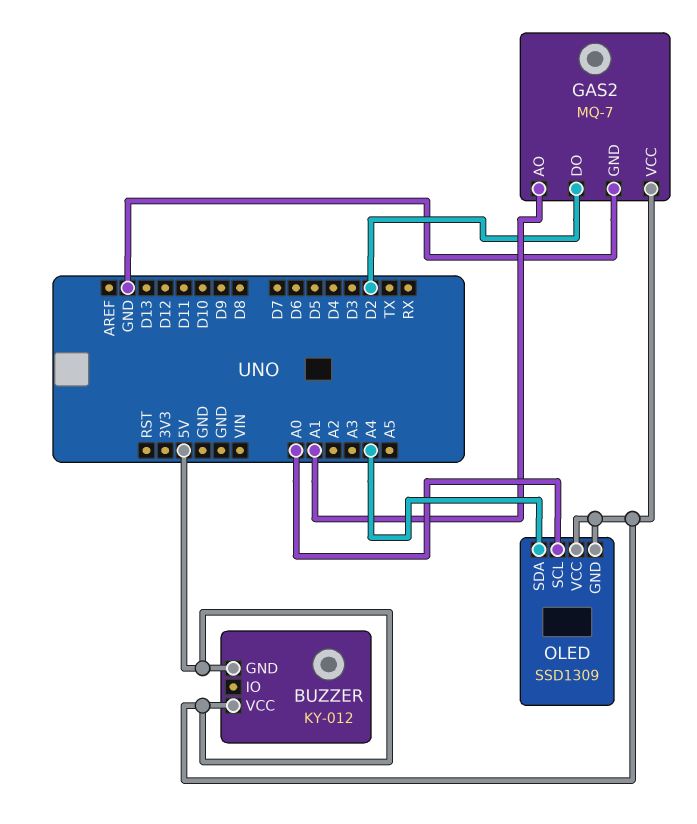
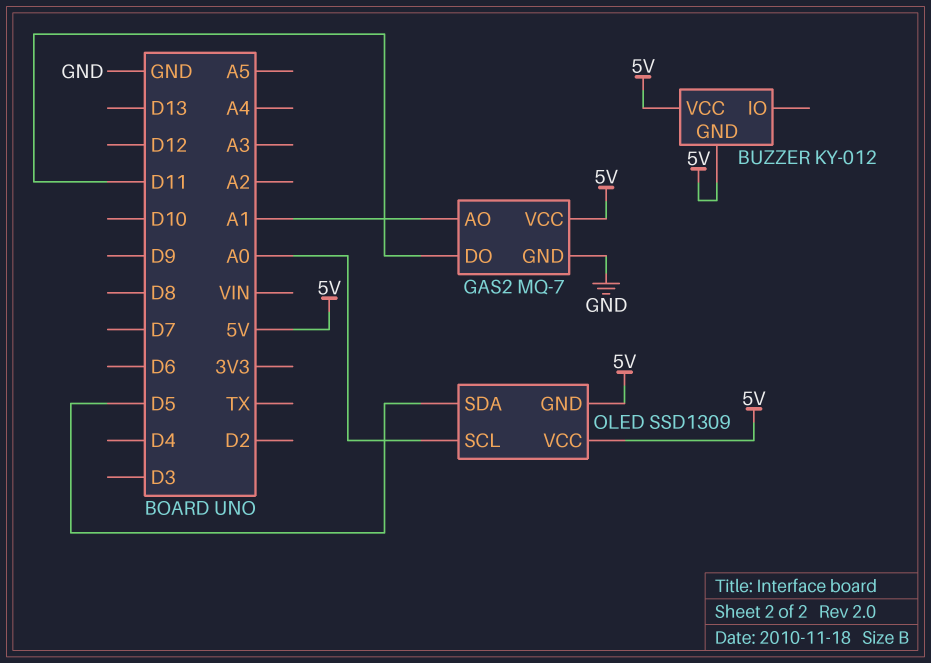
GAS2 pin DO: D2 -> D11
OLED pin SDA: A4 -> D5

